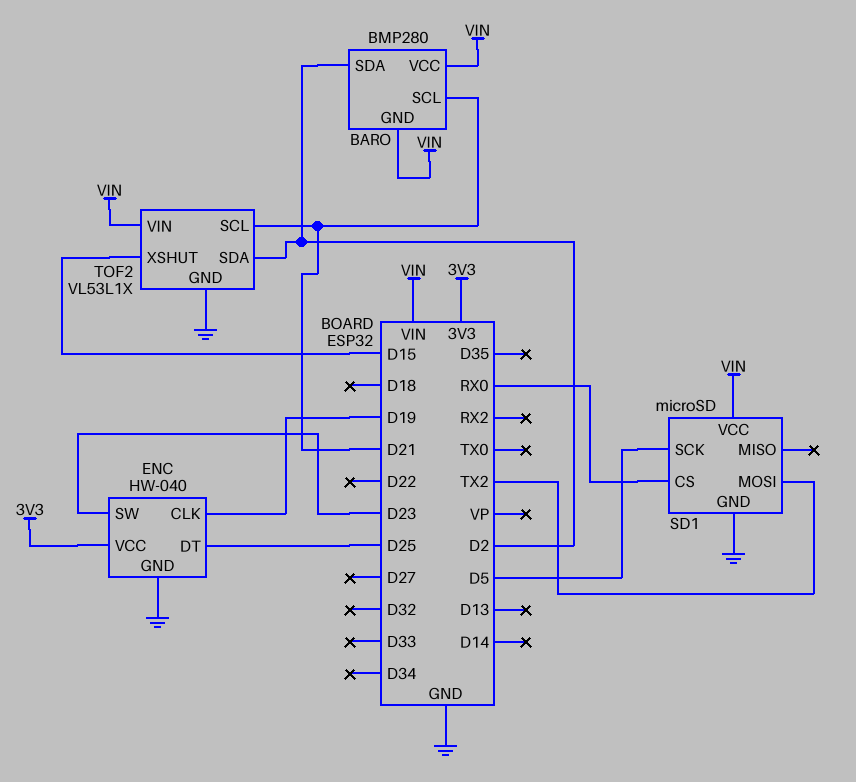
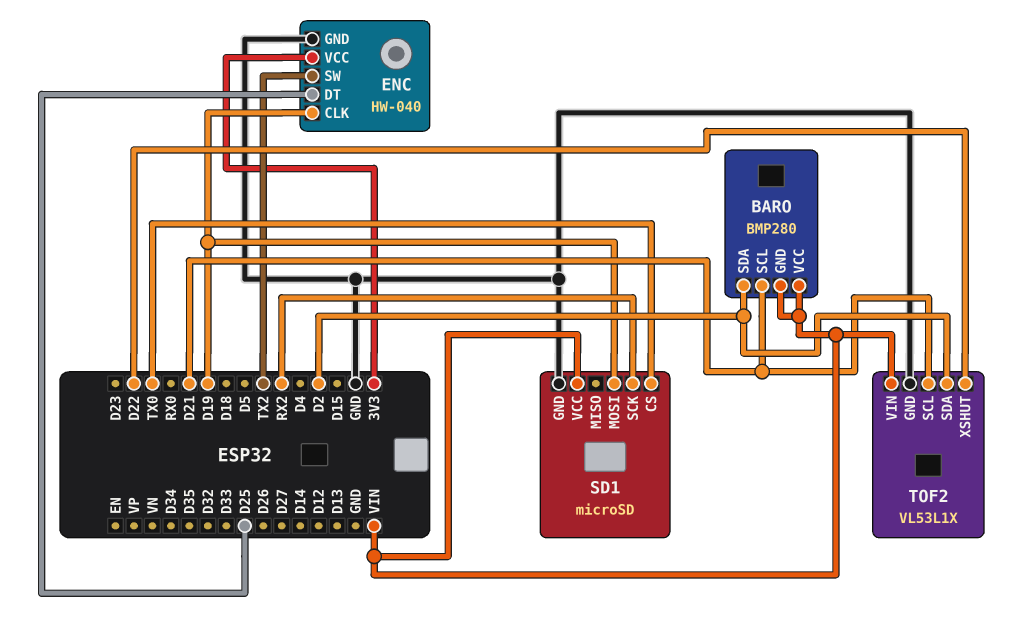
ENC pin SW: D23 -> TX2
SD1 pin CS: RX0 -> TX0
SD1 pin MOSI: TX2 -> D19
SD1 pin SCK: D5 -> RX2
TOF2 pin XSHUT: D15 -> D22

